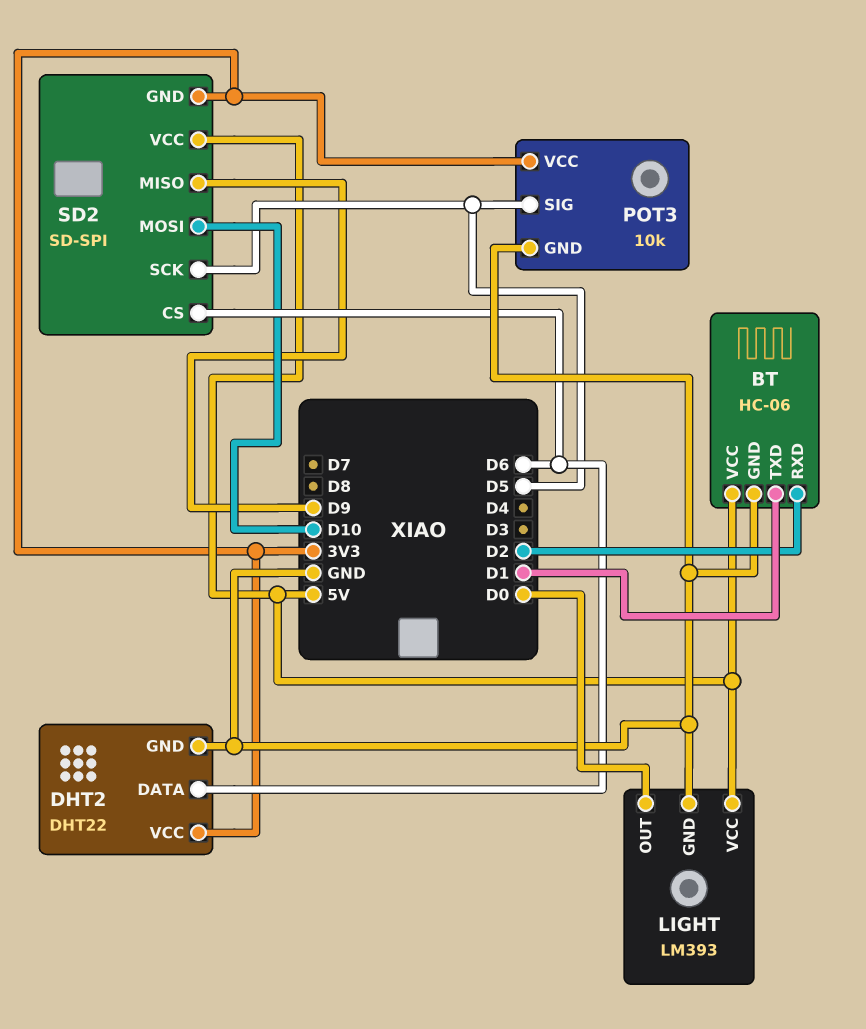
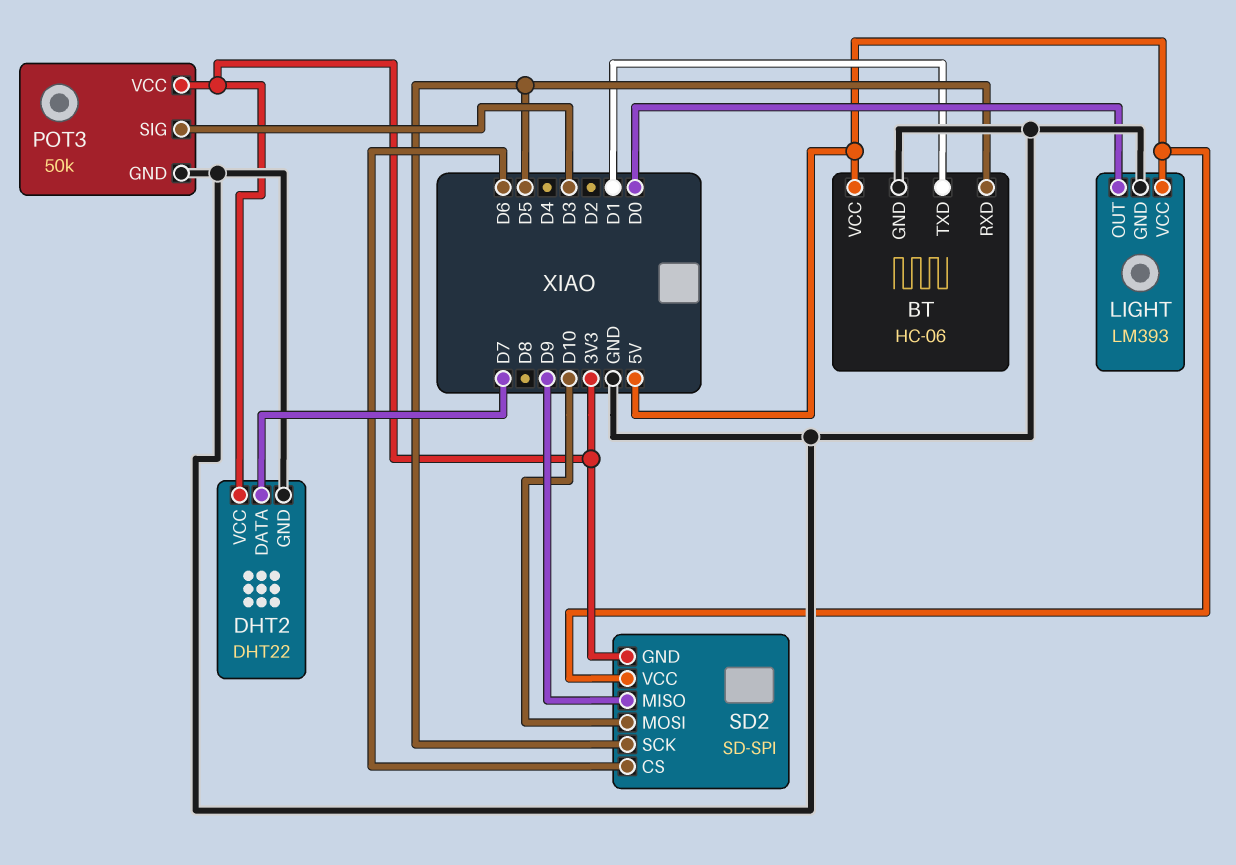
BT pin RXD: D2 -> D5
DHT2 pin DATA: D6 -> D7
POT3: 10k -> 50k
POT3 pin SIG: D5 -> D3

